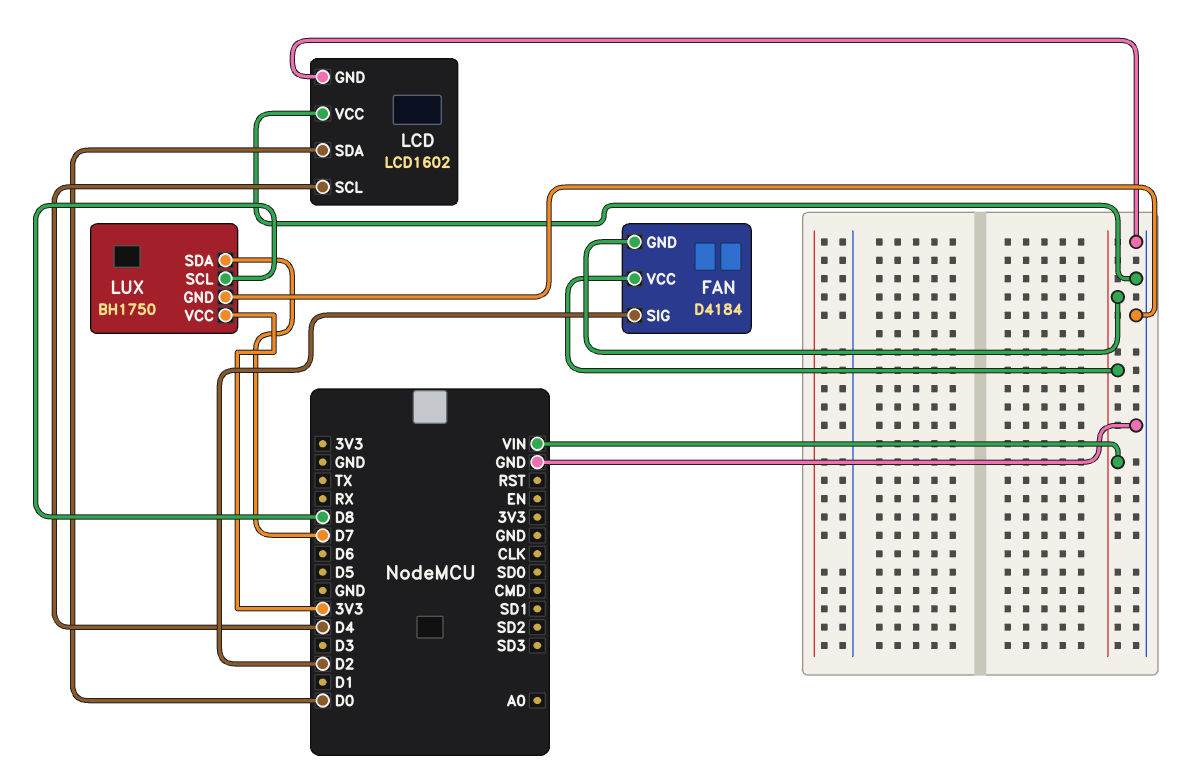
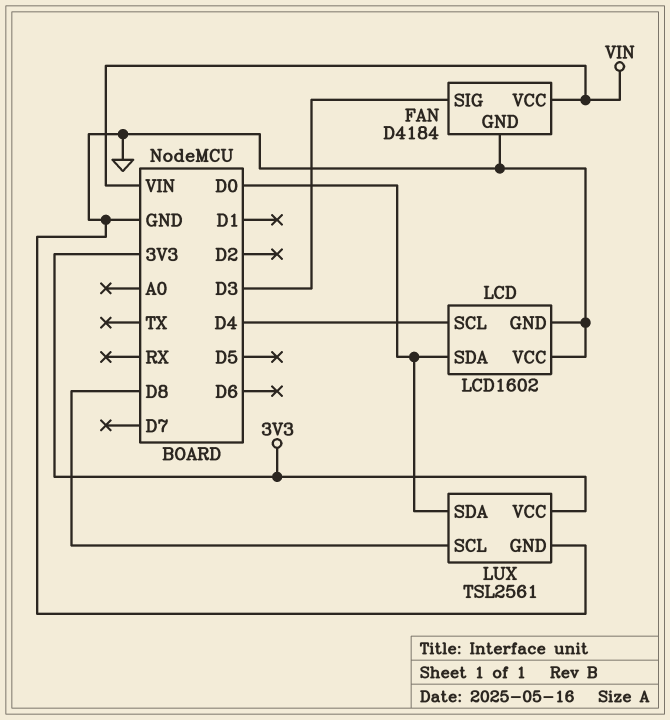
FAN pin GND: VIN -> GND
FAN pin SIG: D2 -> D3
LUX: BH1750 -> TSL2561
LUX pin SDA: D7 -> D0

